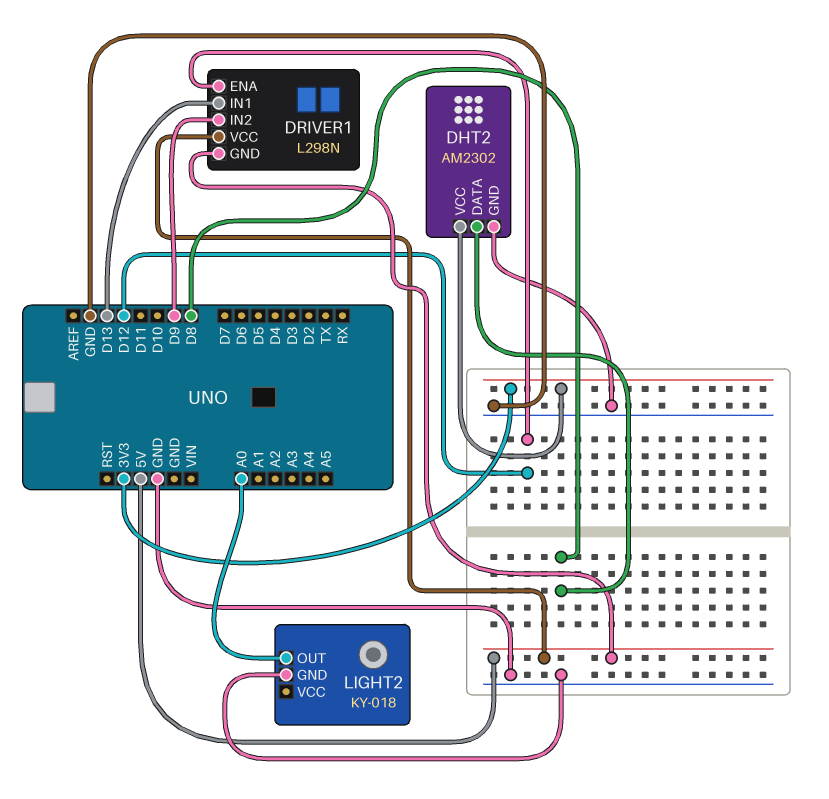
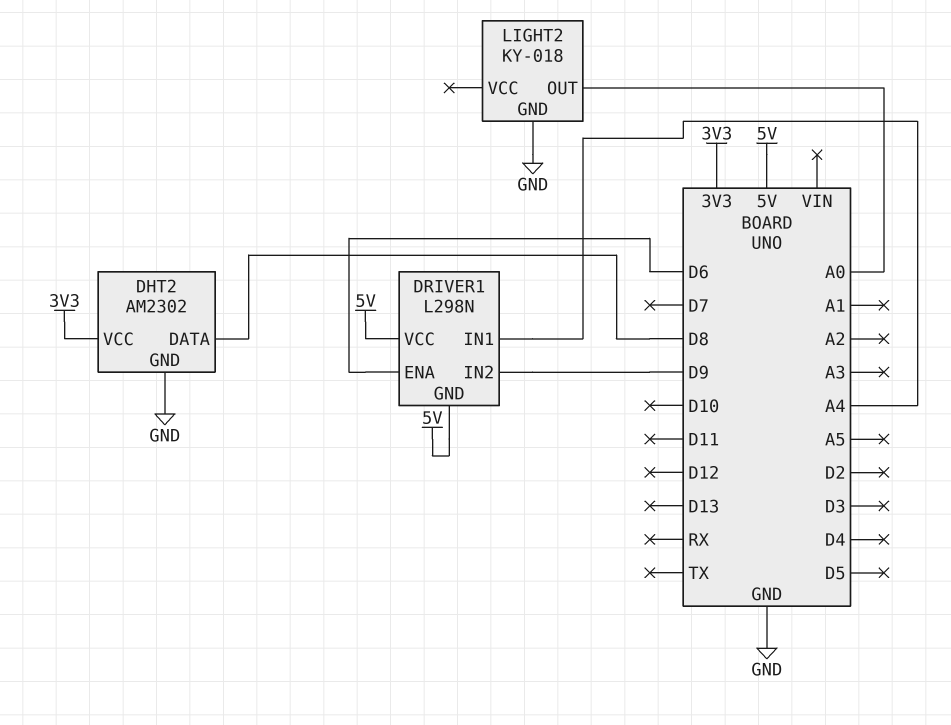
DRIVER1 pin ENA: D12 -> D6
DRIVER1 pin IN1: D13 -> A4

